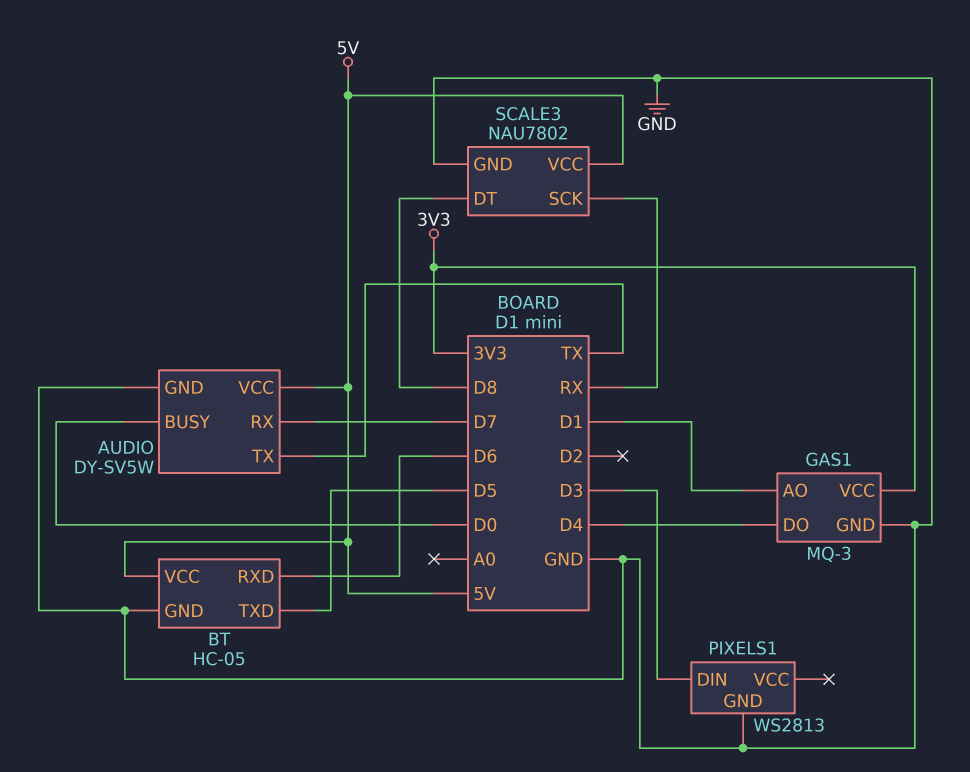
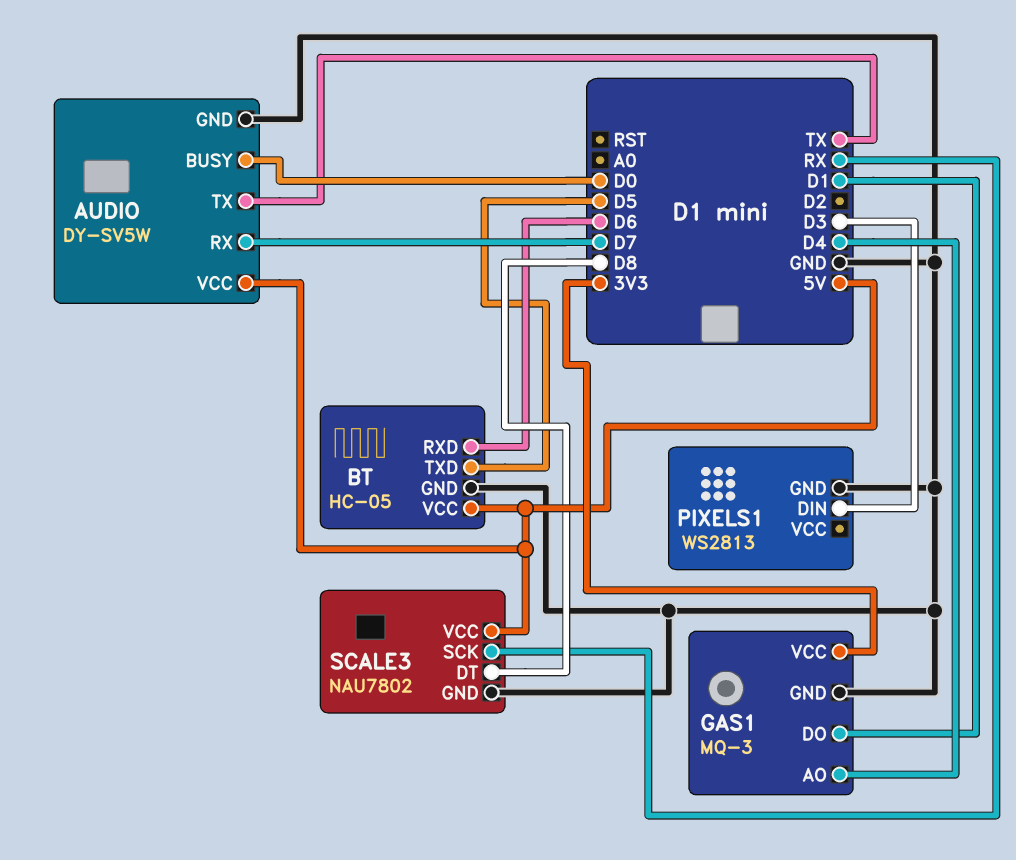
GAS1 pin AO: D1 -> D4
GAS1 pin DO: D4 -> D1

